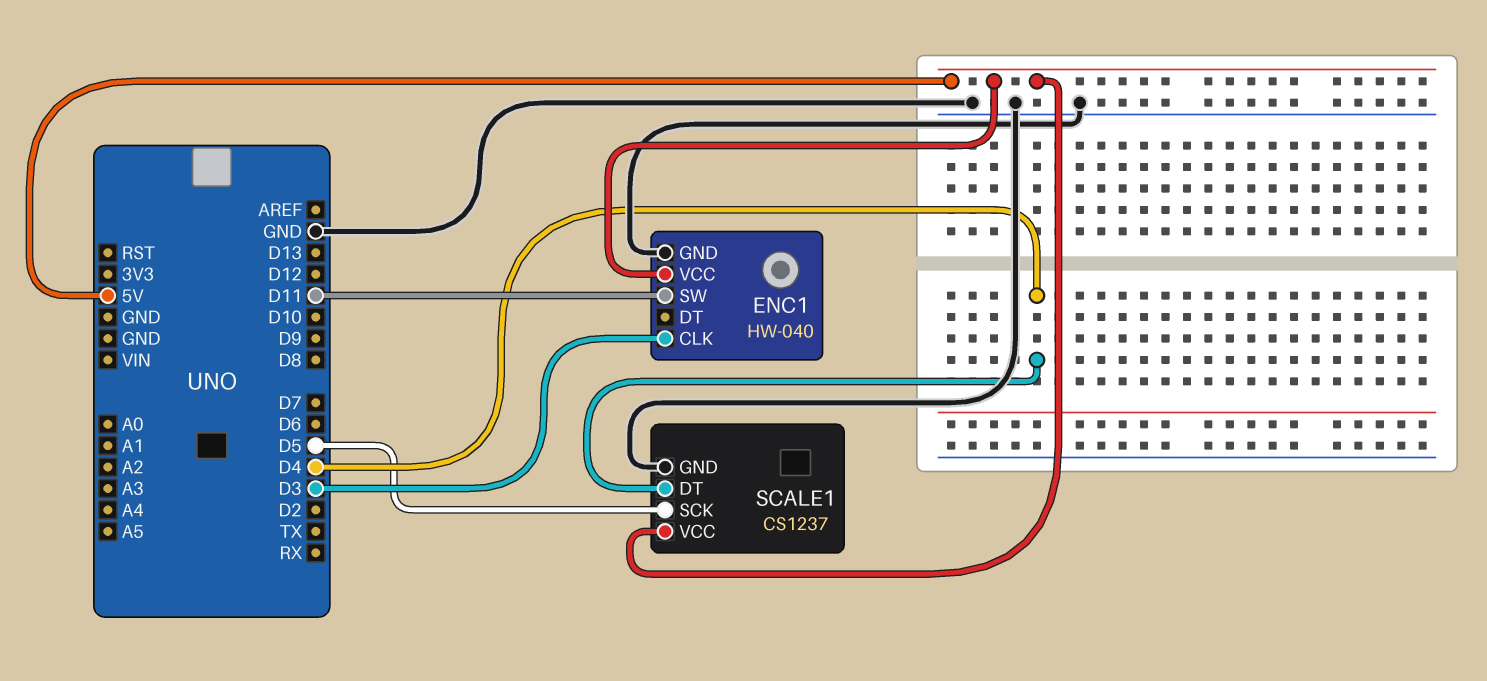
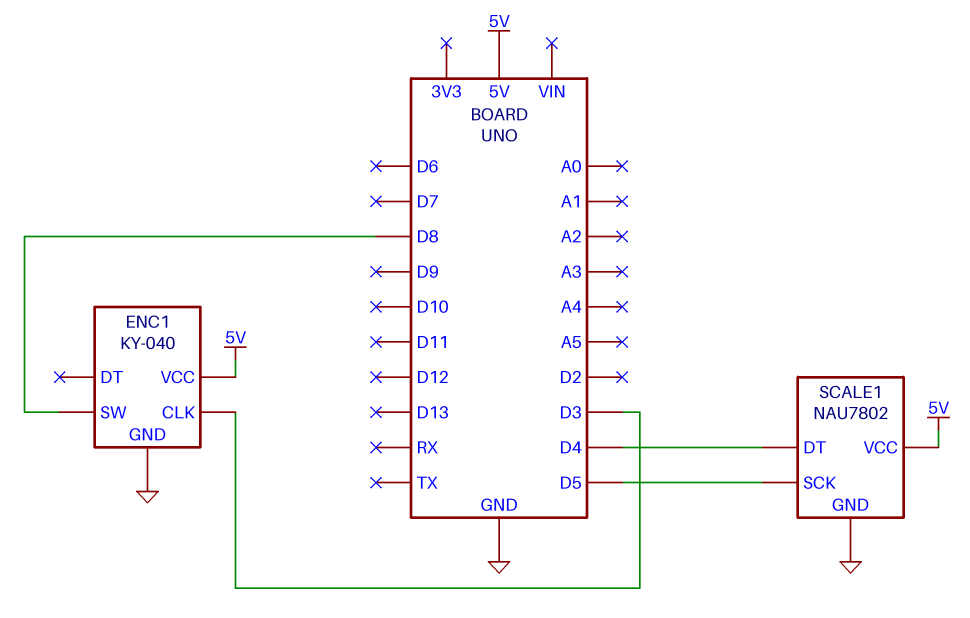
ENC1: HW-040 -> KY-040
ENC1 pin SW: D11 -> D8
SCALE1: CS1237 -> NAU7802

